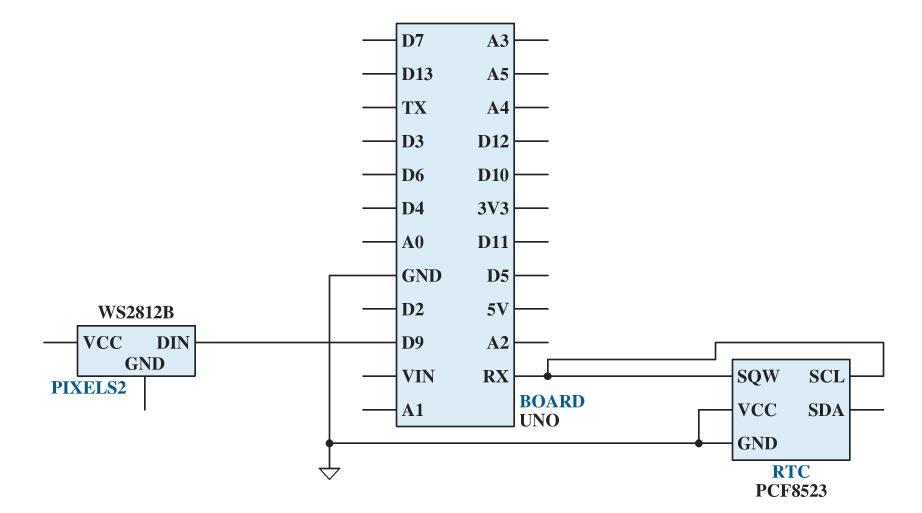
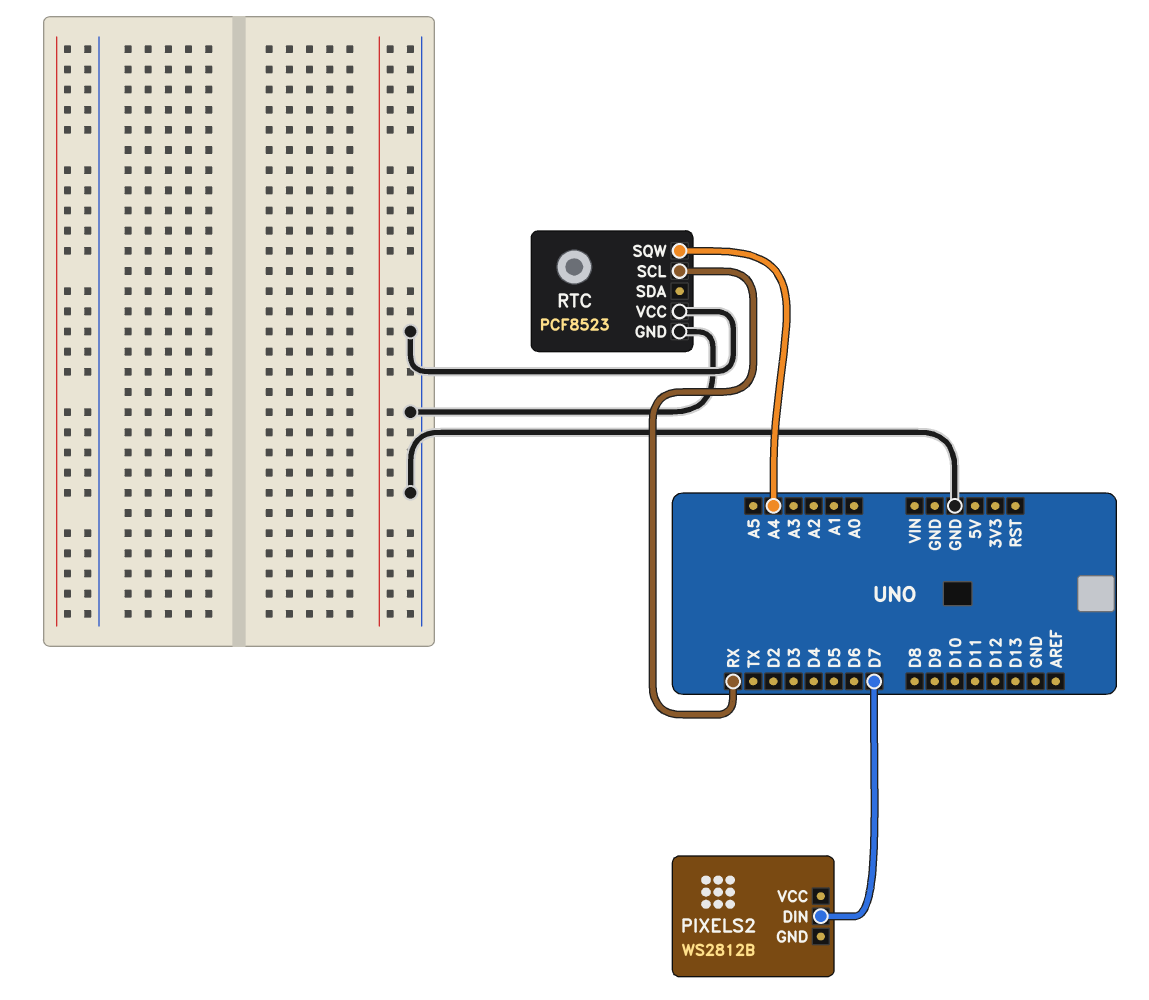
PIXELS2 pin DIN: D9 -> D7
RTC pin SQW: RX -> A4

